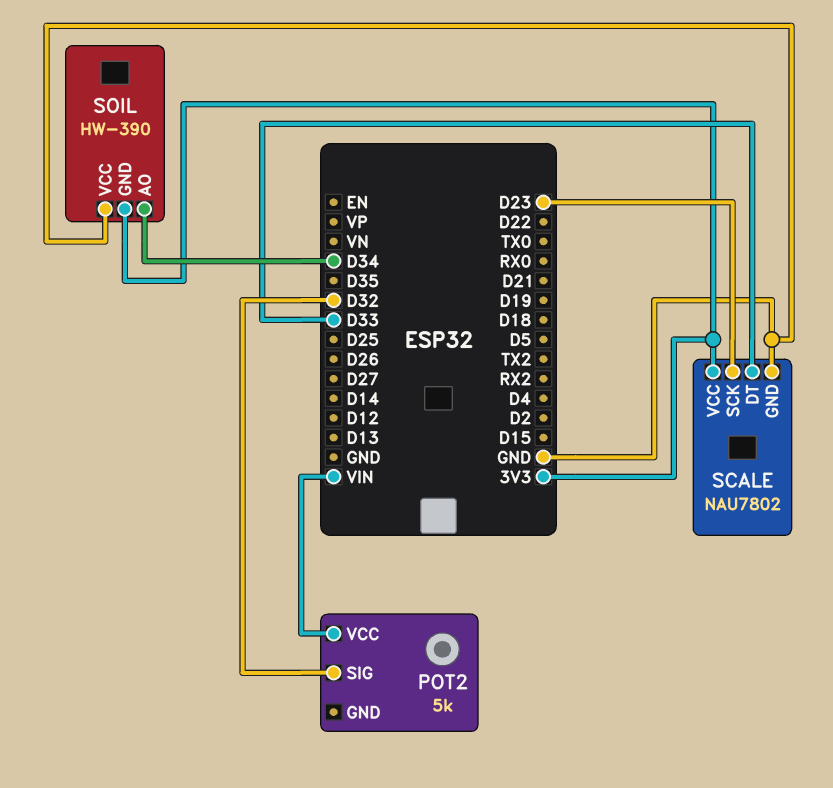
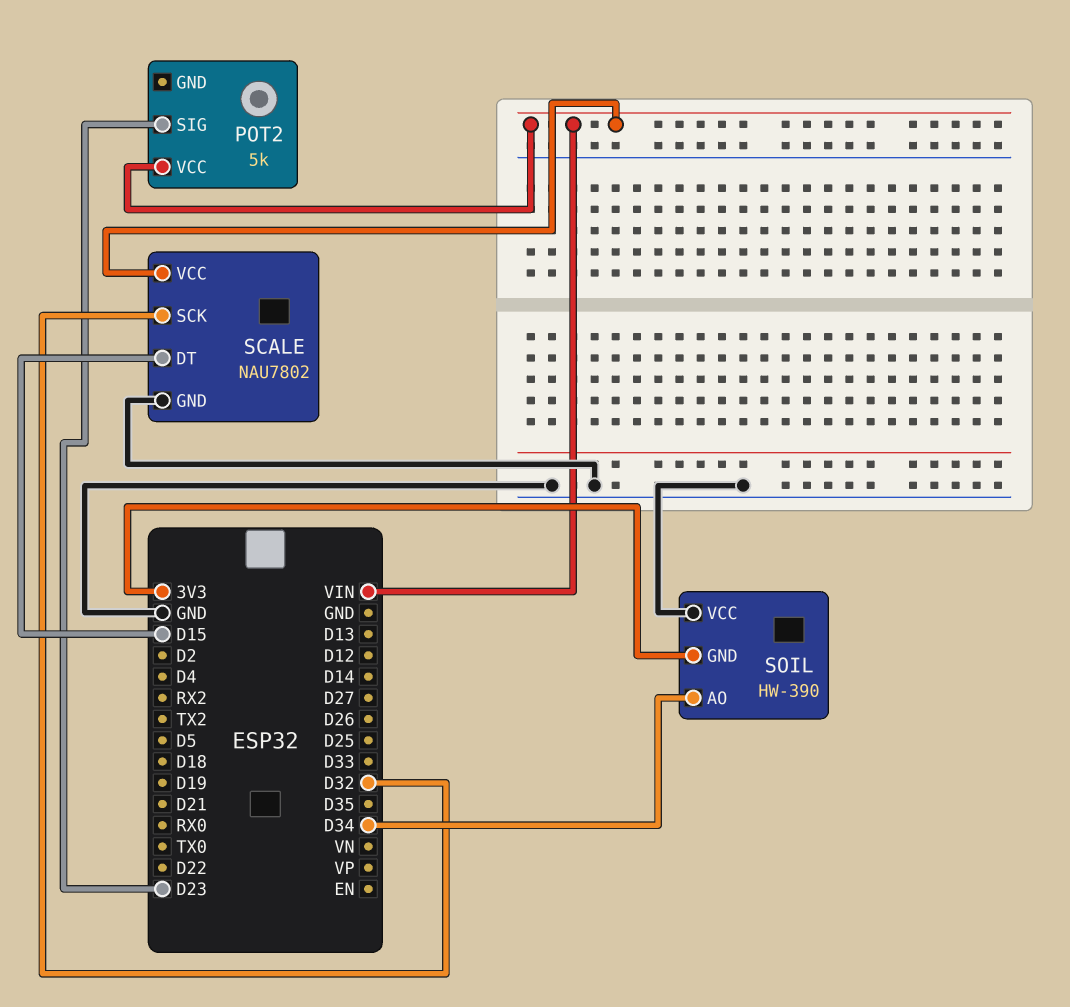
POT2 pin SIG: D32 -> D23
SCALE pin DT: D33 -> D15
SCALE pin SCK: D23 -> D32
SCALE pin VCC: 3V3 -> VIN

